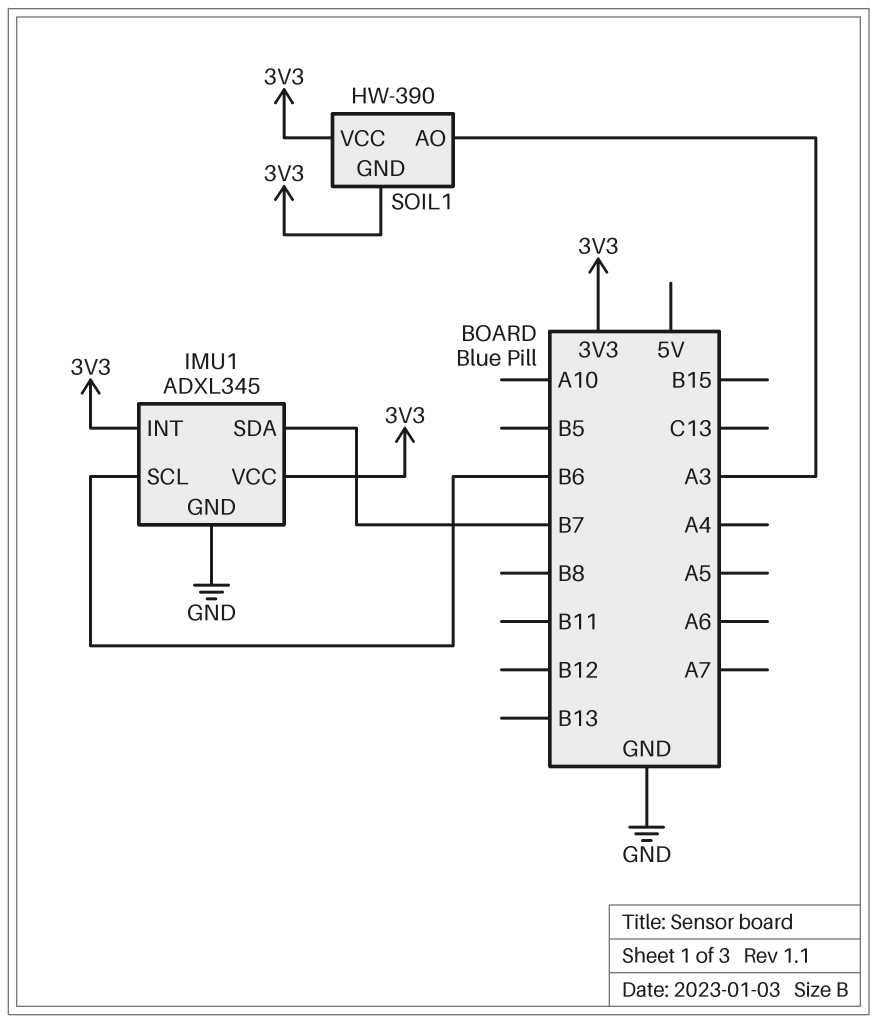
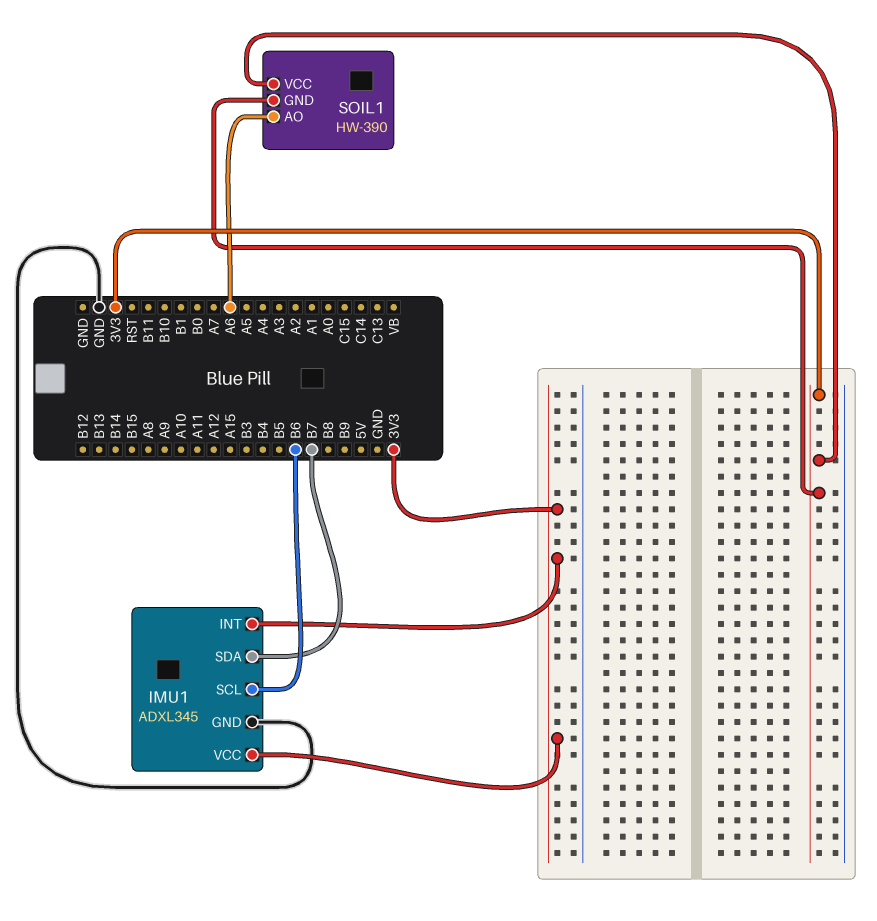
SOIL1 pin AO: A3 -> A6

